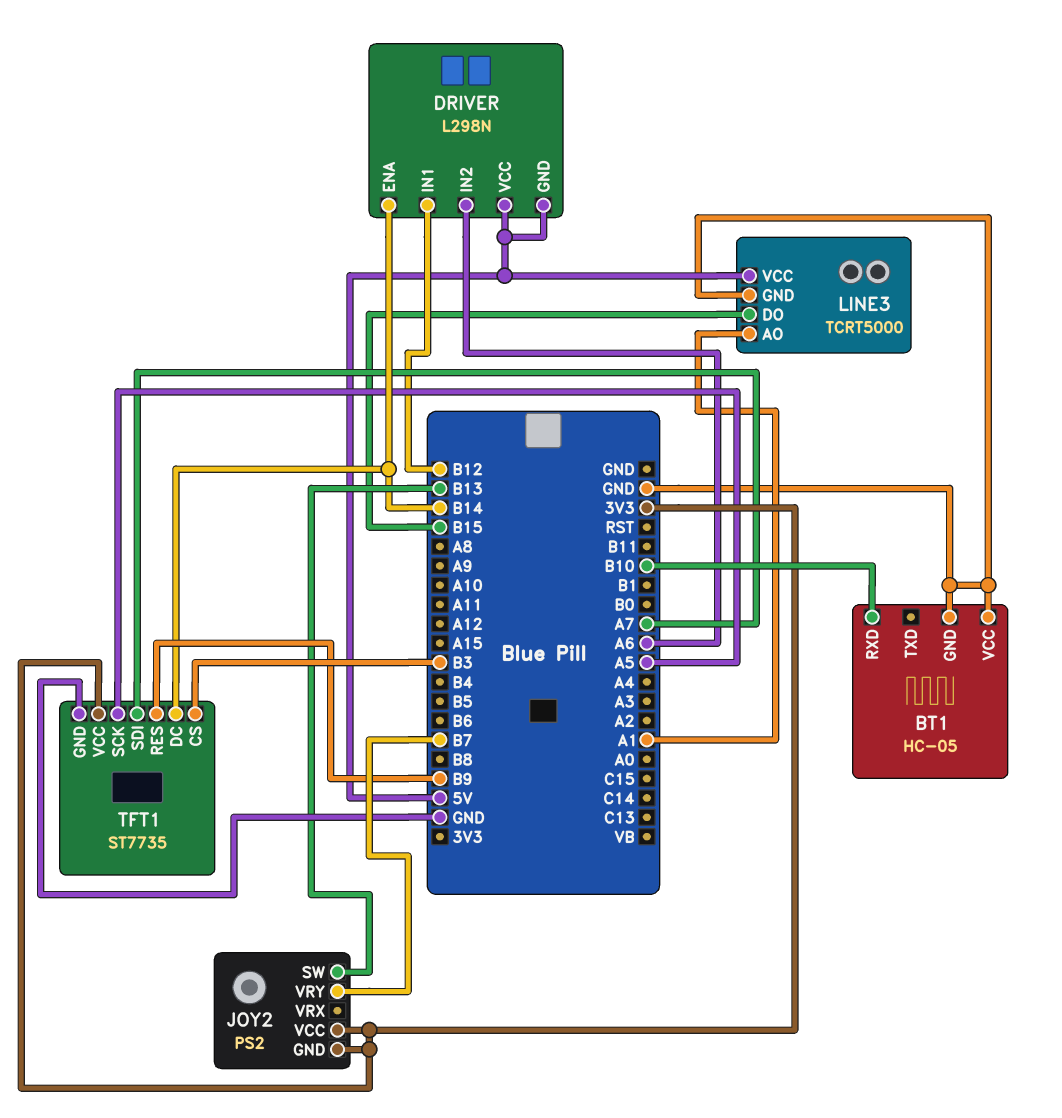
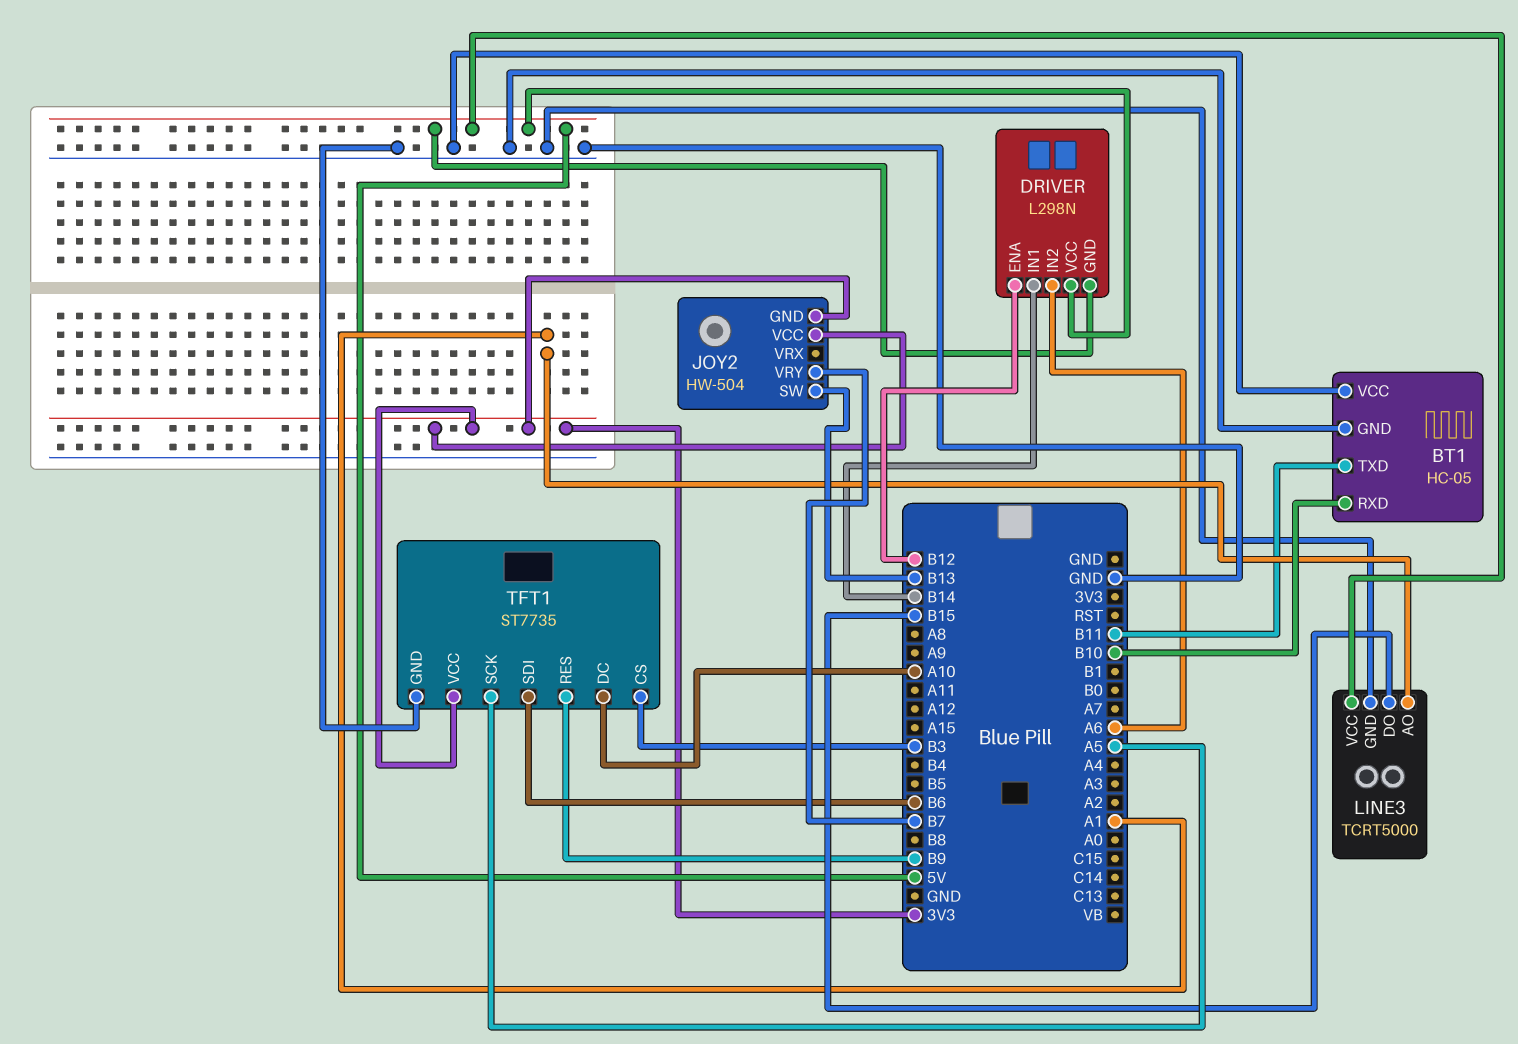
BT1 pin TXD: none -> B11
DRIVER pin ENA: B14 -> B12
DRIVER pin IN1: B12 -> B14
JOY2: PS2 -> HW-504
TFT1 pin DC: B14 -> A10
TFT1 pin SDI: A7 -> B6

